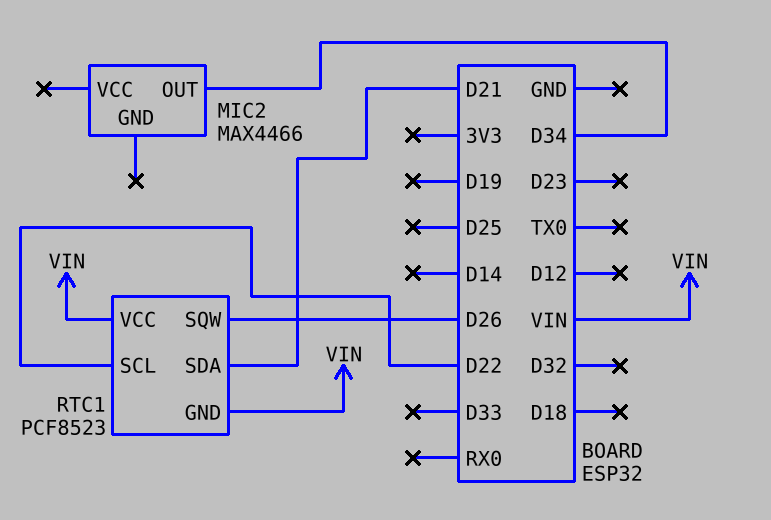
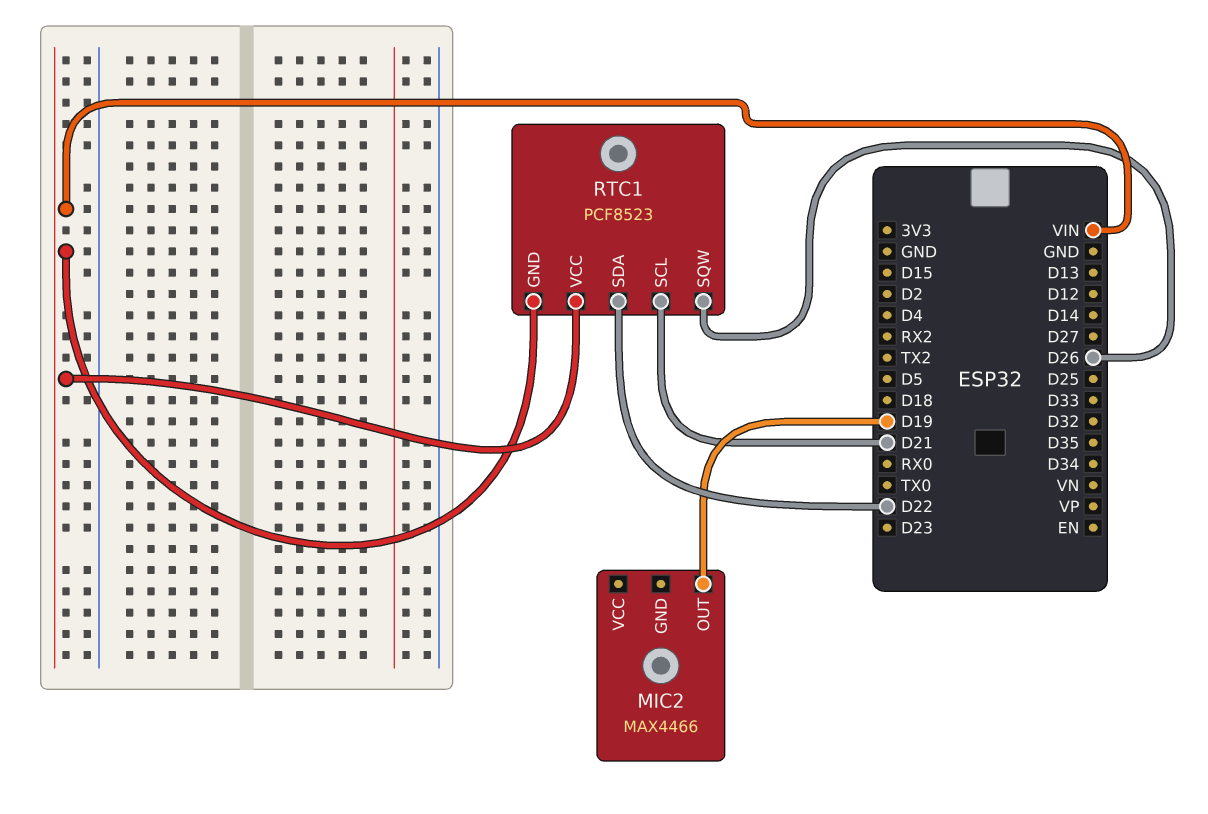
MIC2 pin OUT: D34 -> D19
RTC1 pin SCL: D22 -> D21
RTC1 pin SDA: D21 -> D22

